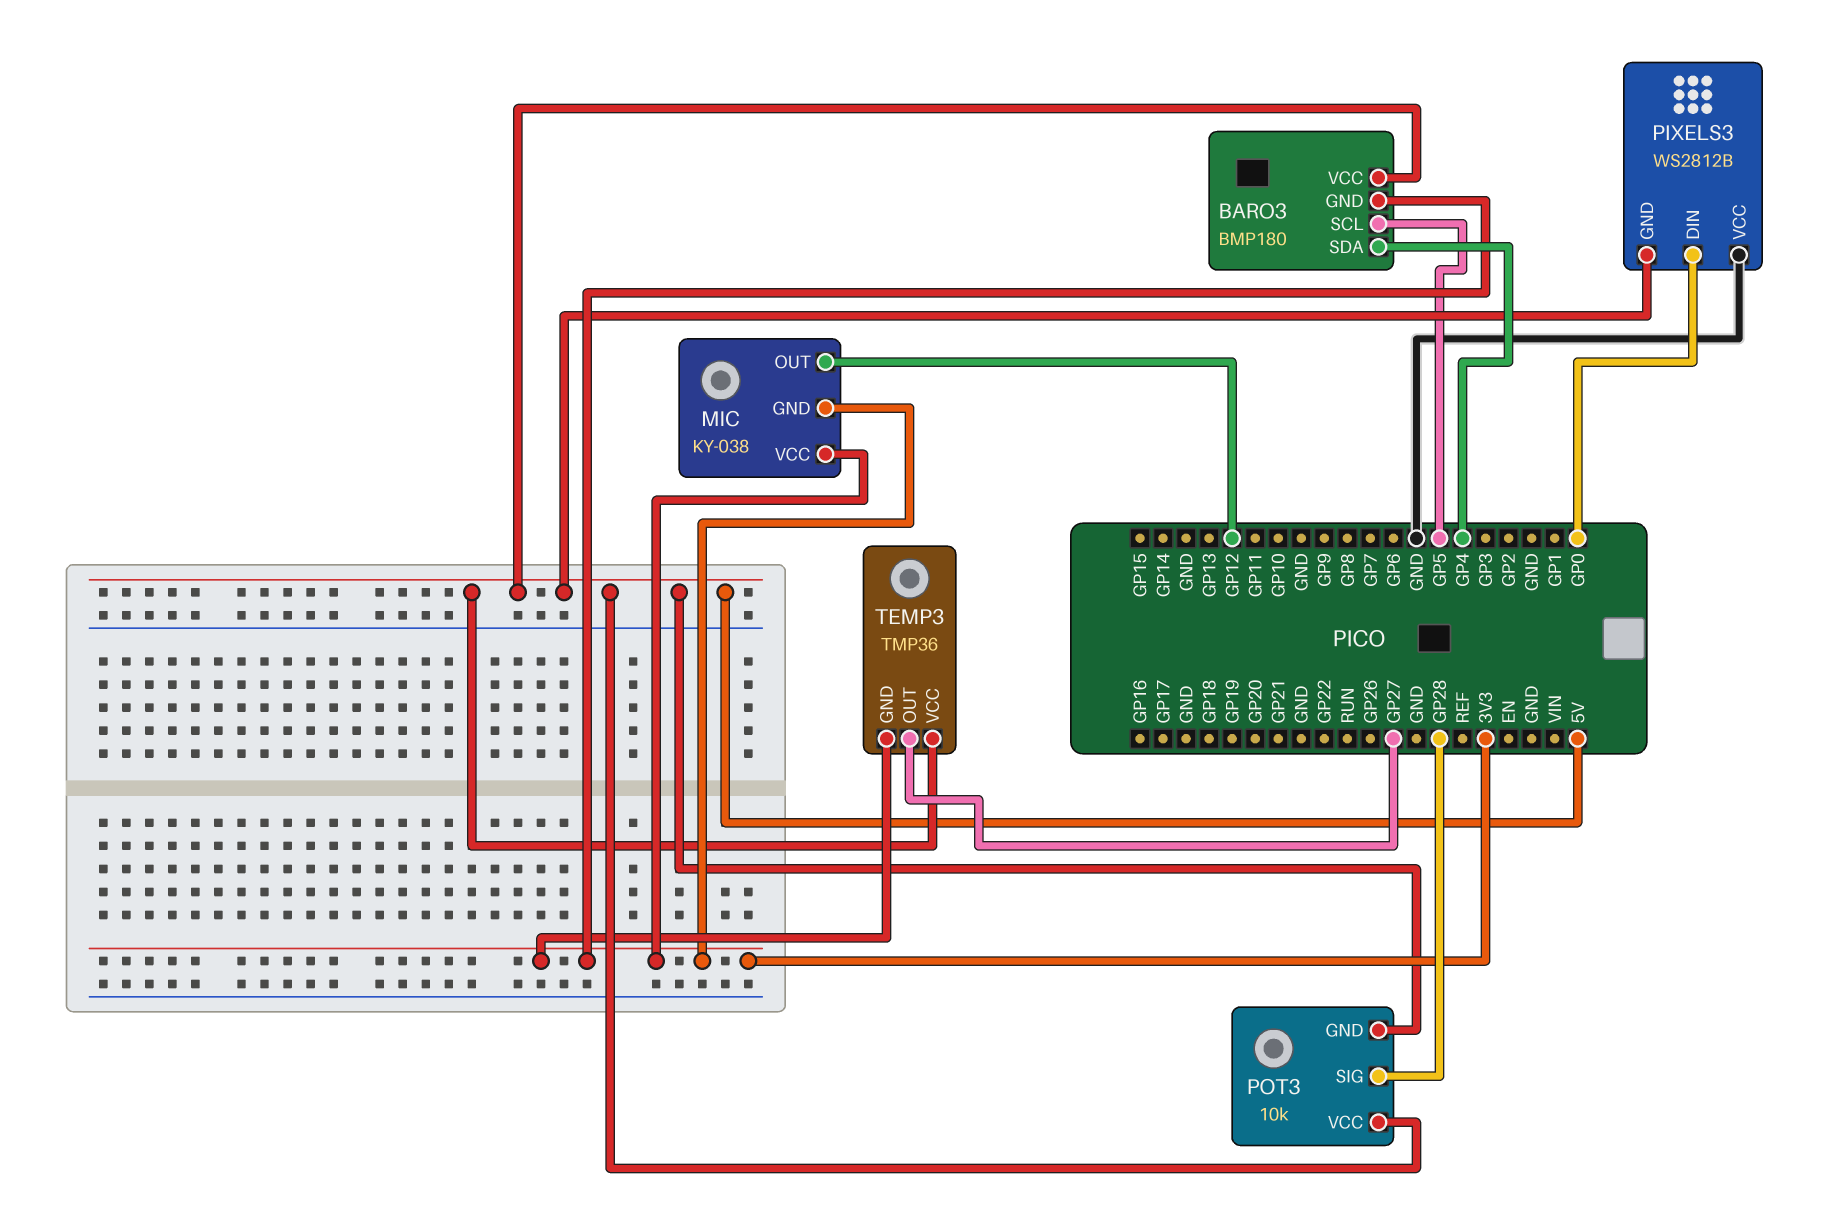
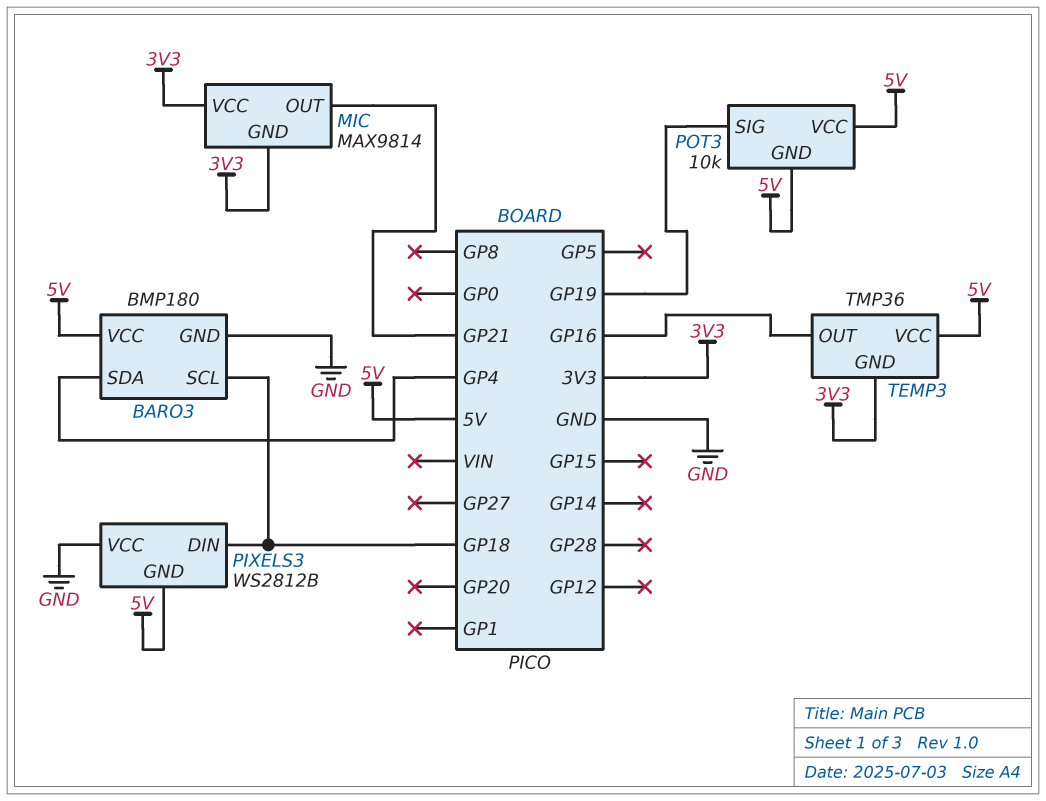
BARO3 pin GND: 3V3 -> GND
BARO3 pin SCL: GP5 -> GP18
MIC: KY-038 -> MAX9814
MIC pin OUT: GP12 -> GP21
PIXELS3 pin DIN: GP0 -> GP18
POT3 pin SIG: GP28 -> GP19
TEMP3 pin OUT: GP27 -> GP16

